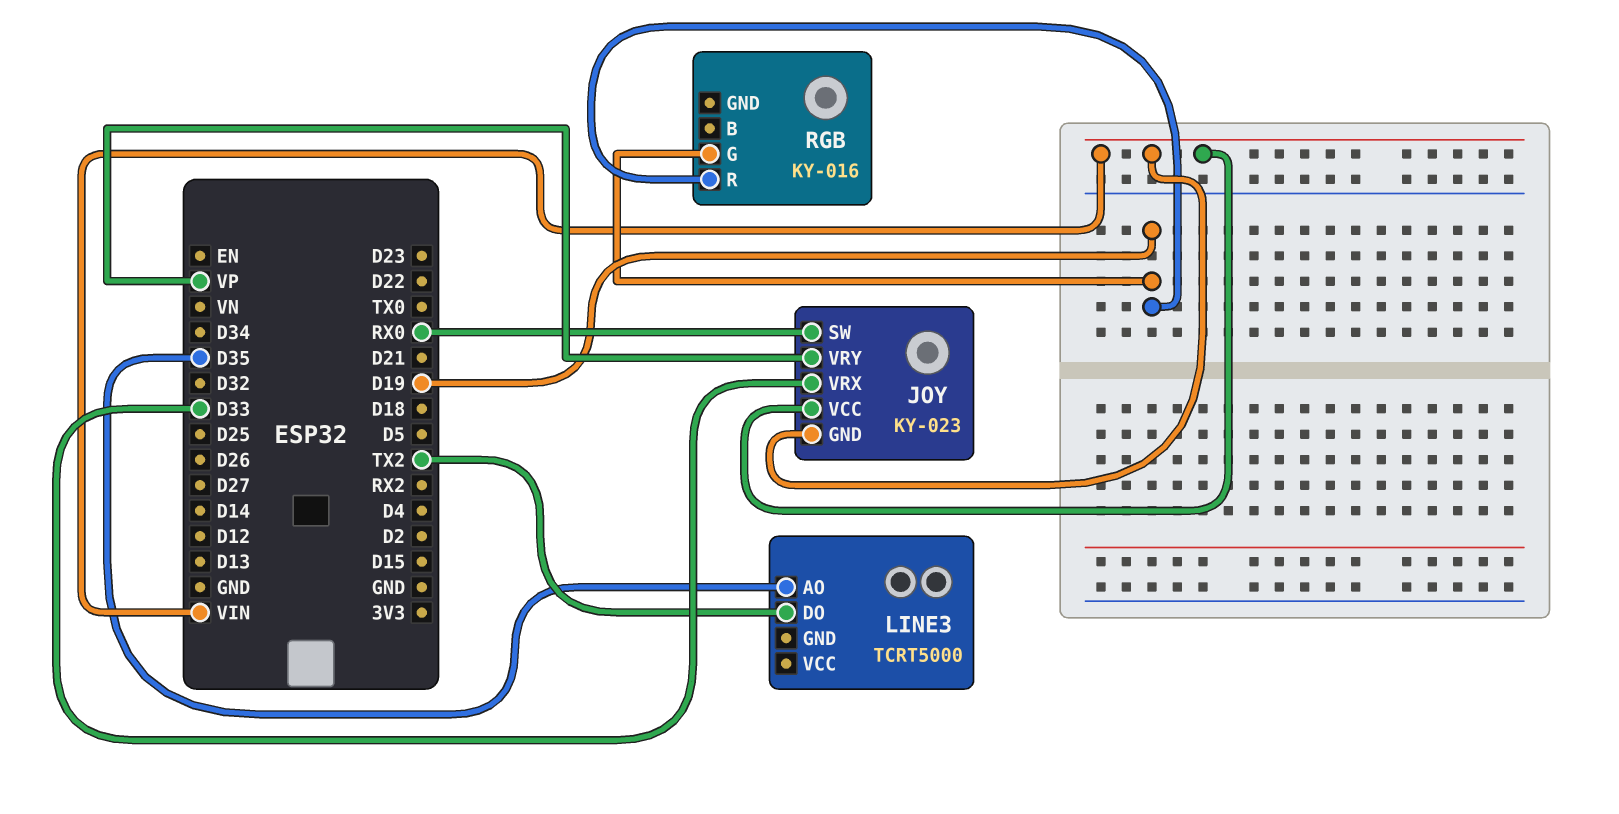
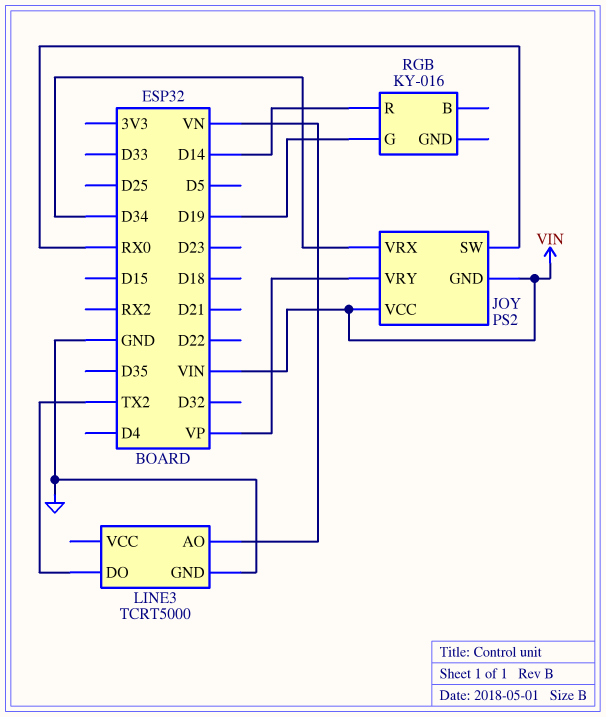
JOY: KY-023 -> PS2
JOY pin VRX: D33 -> D34
LINE3 pin AO: D35 -> VN
LINE3 pin GND: none -> GND
RGB pin R: D19 -> D14

